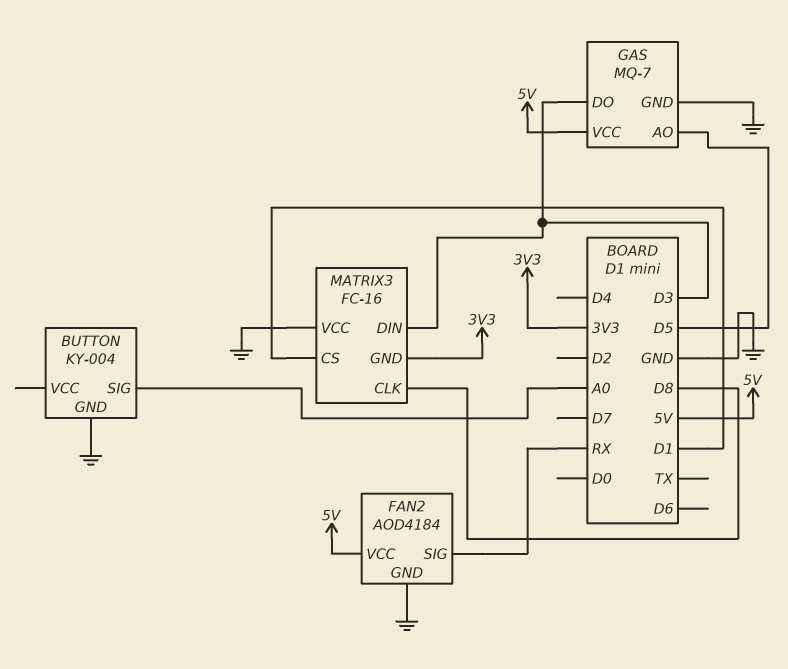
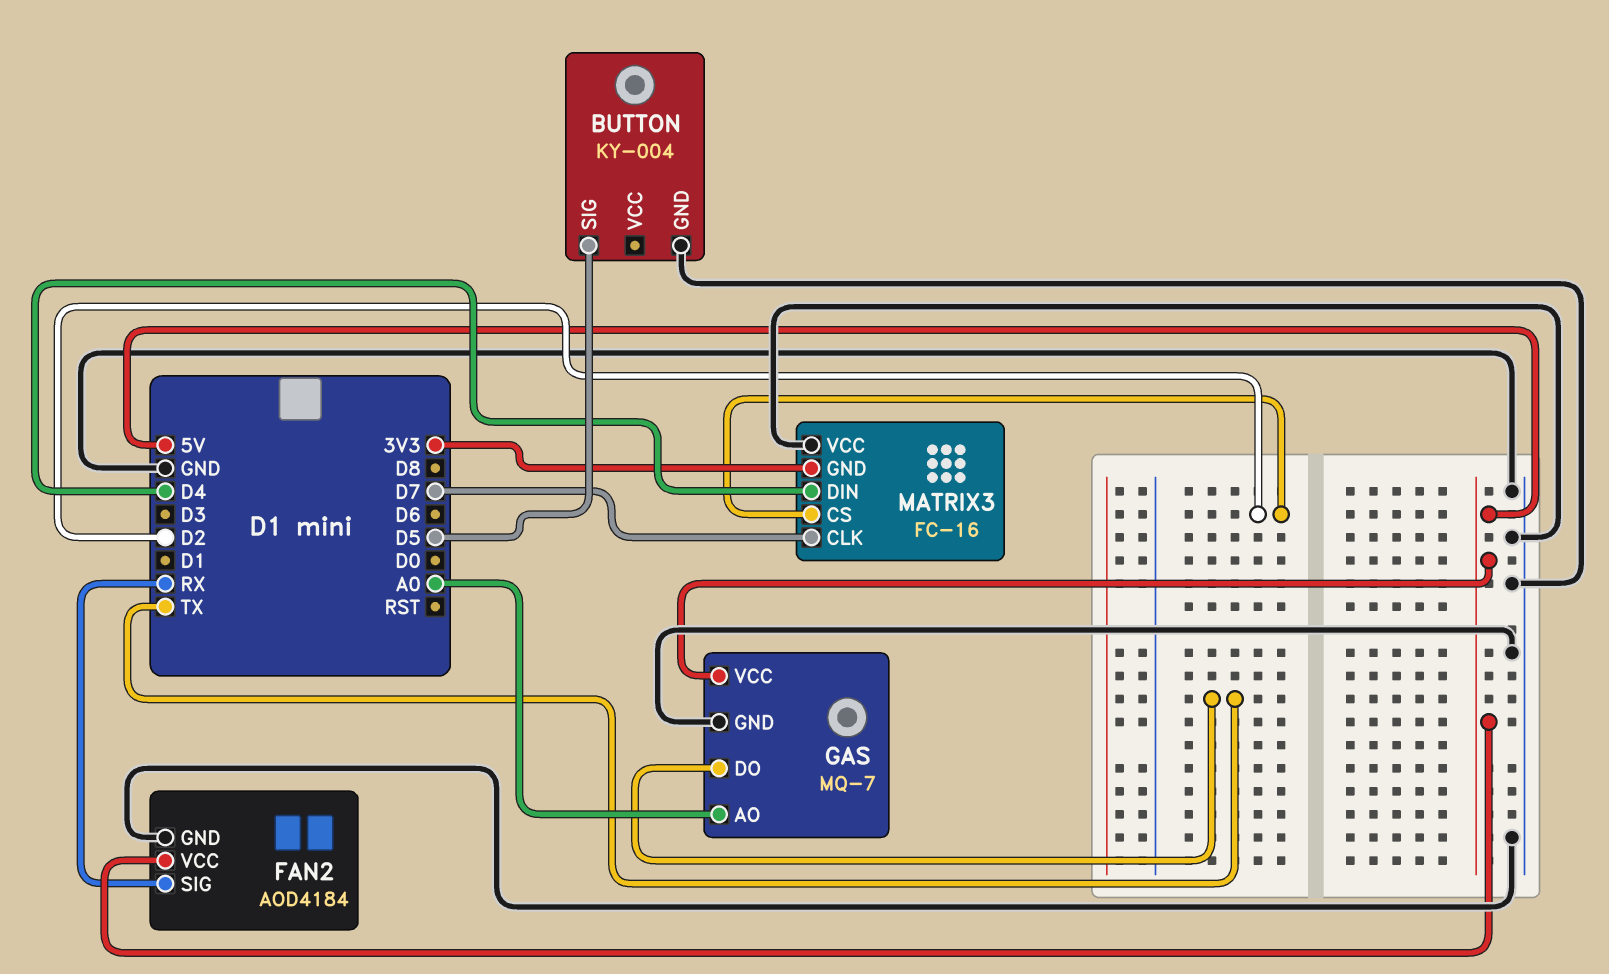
BUTTON pin SIG: A0 -> D5
GAS pin AO: D5 -> A0
GAS pin DO: D3 -> TX
MATRIX3 pin CLK: D8 -> D7
MATRIX3 pin CS: D1 -> D2
MATRIX3 pin DIN: D3 -> D4

